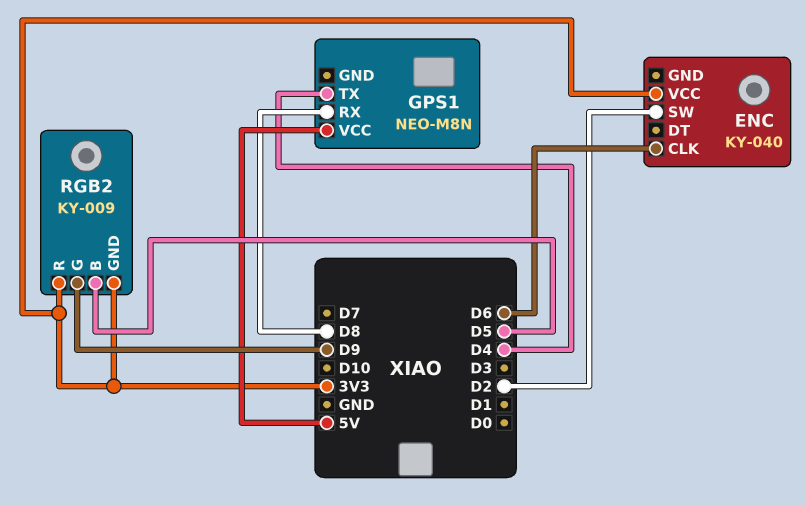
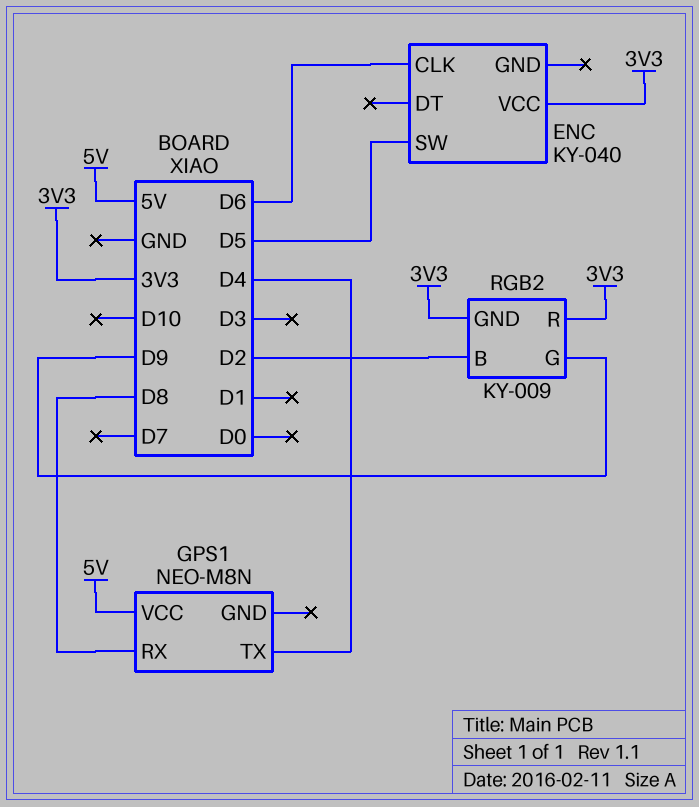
ENC pin SW: D2 -> D5
RGB2 pin B: D5 -> D2

